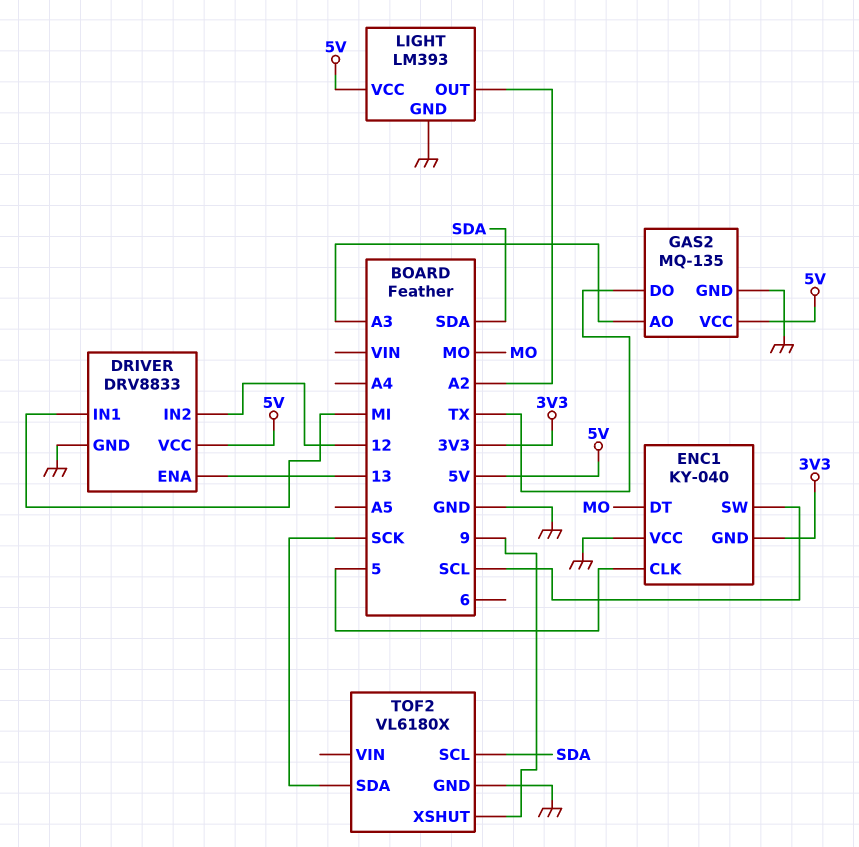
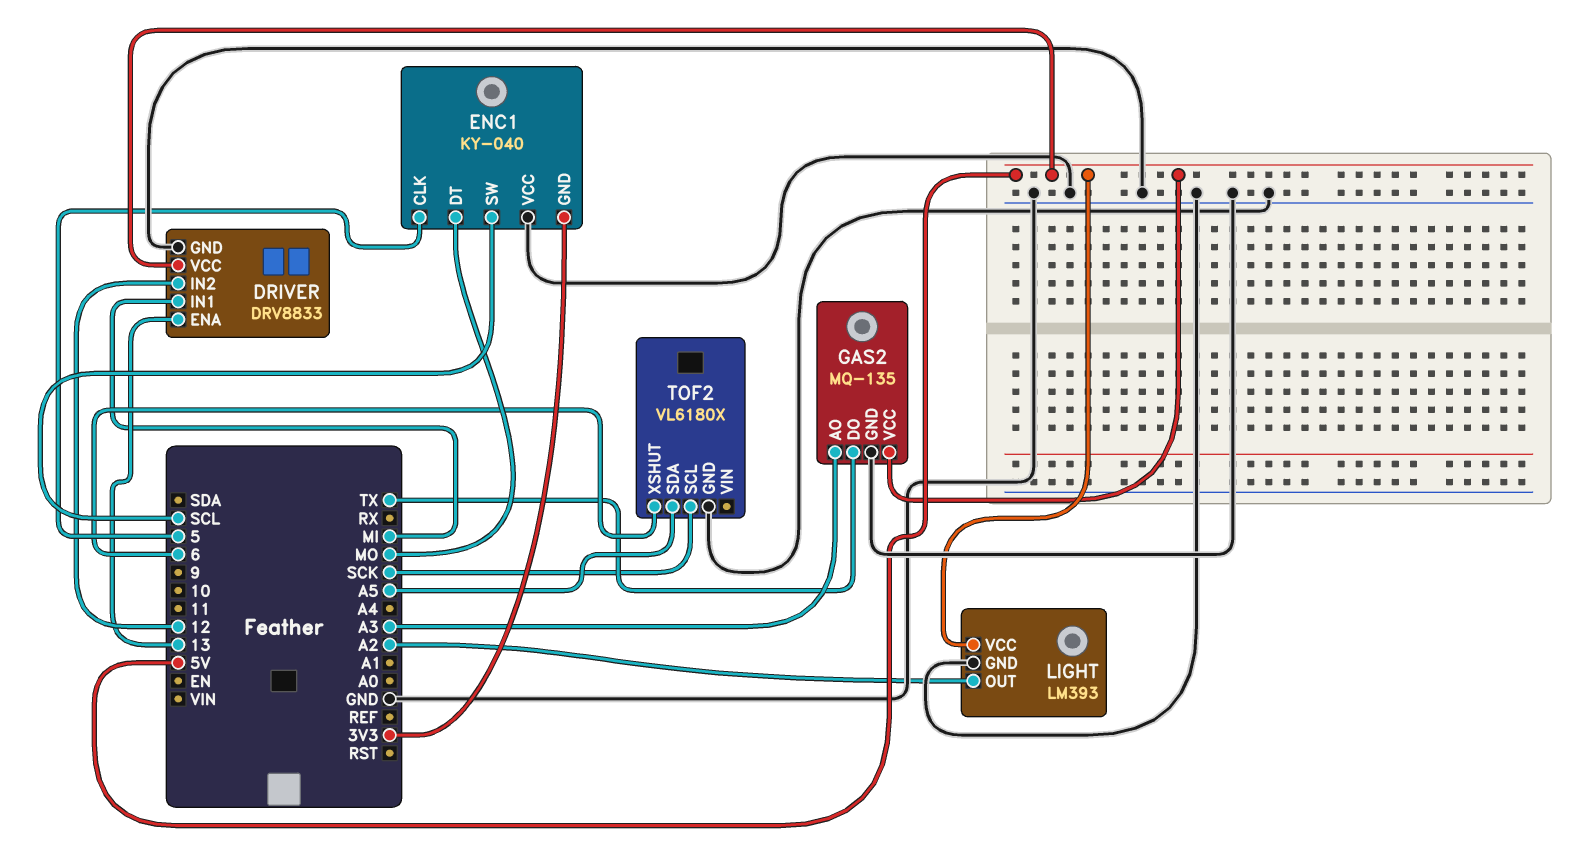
TOF2 pin SCL: SDA -> SCK
TOF2 pin SDA: SCK -> A5
TOF2 pin XSHUT: 9 -> 6

